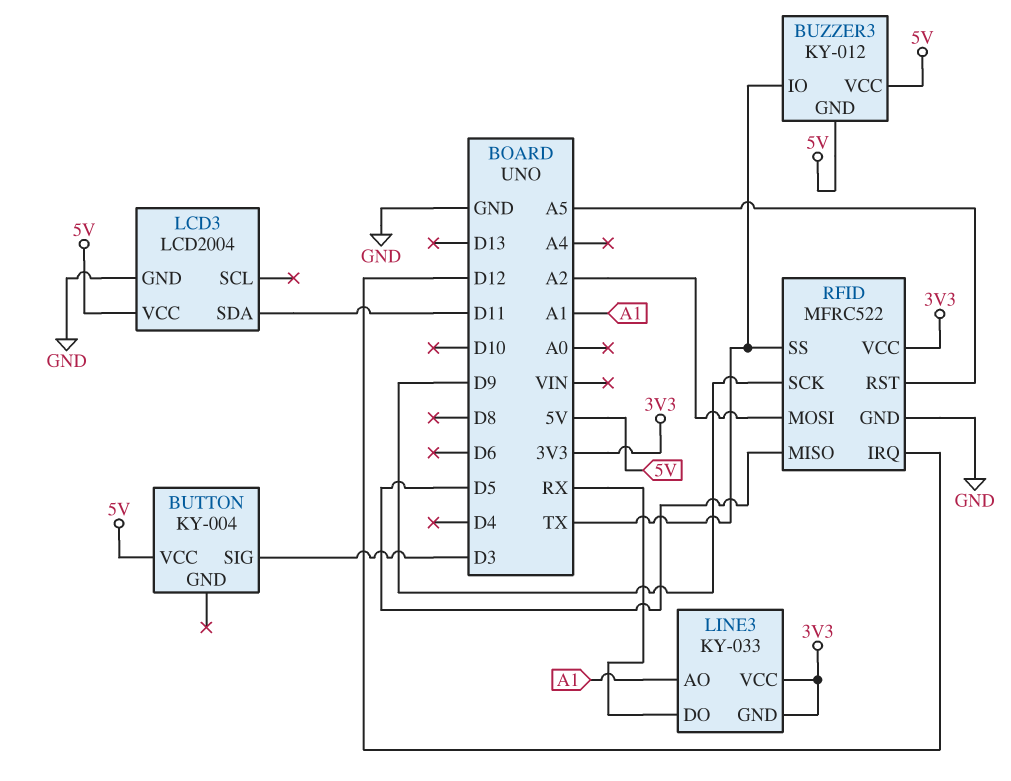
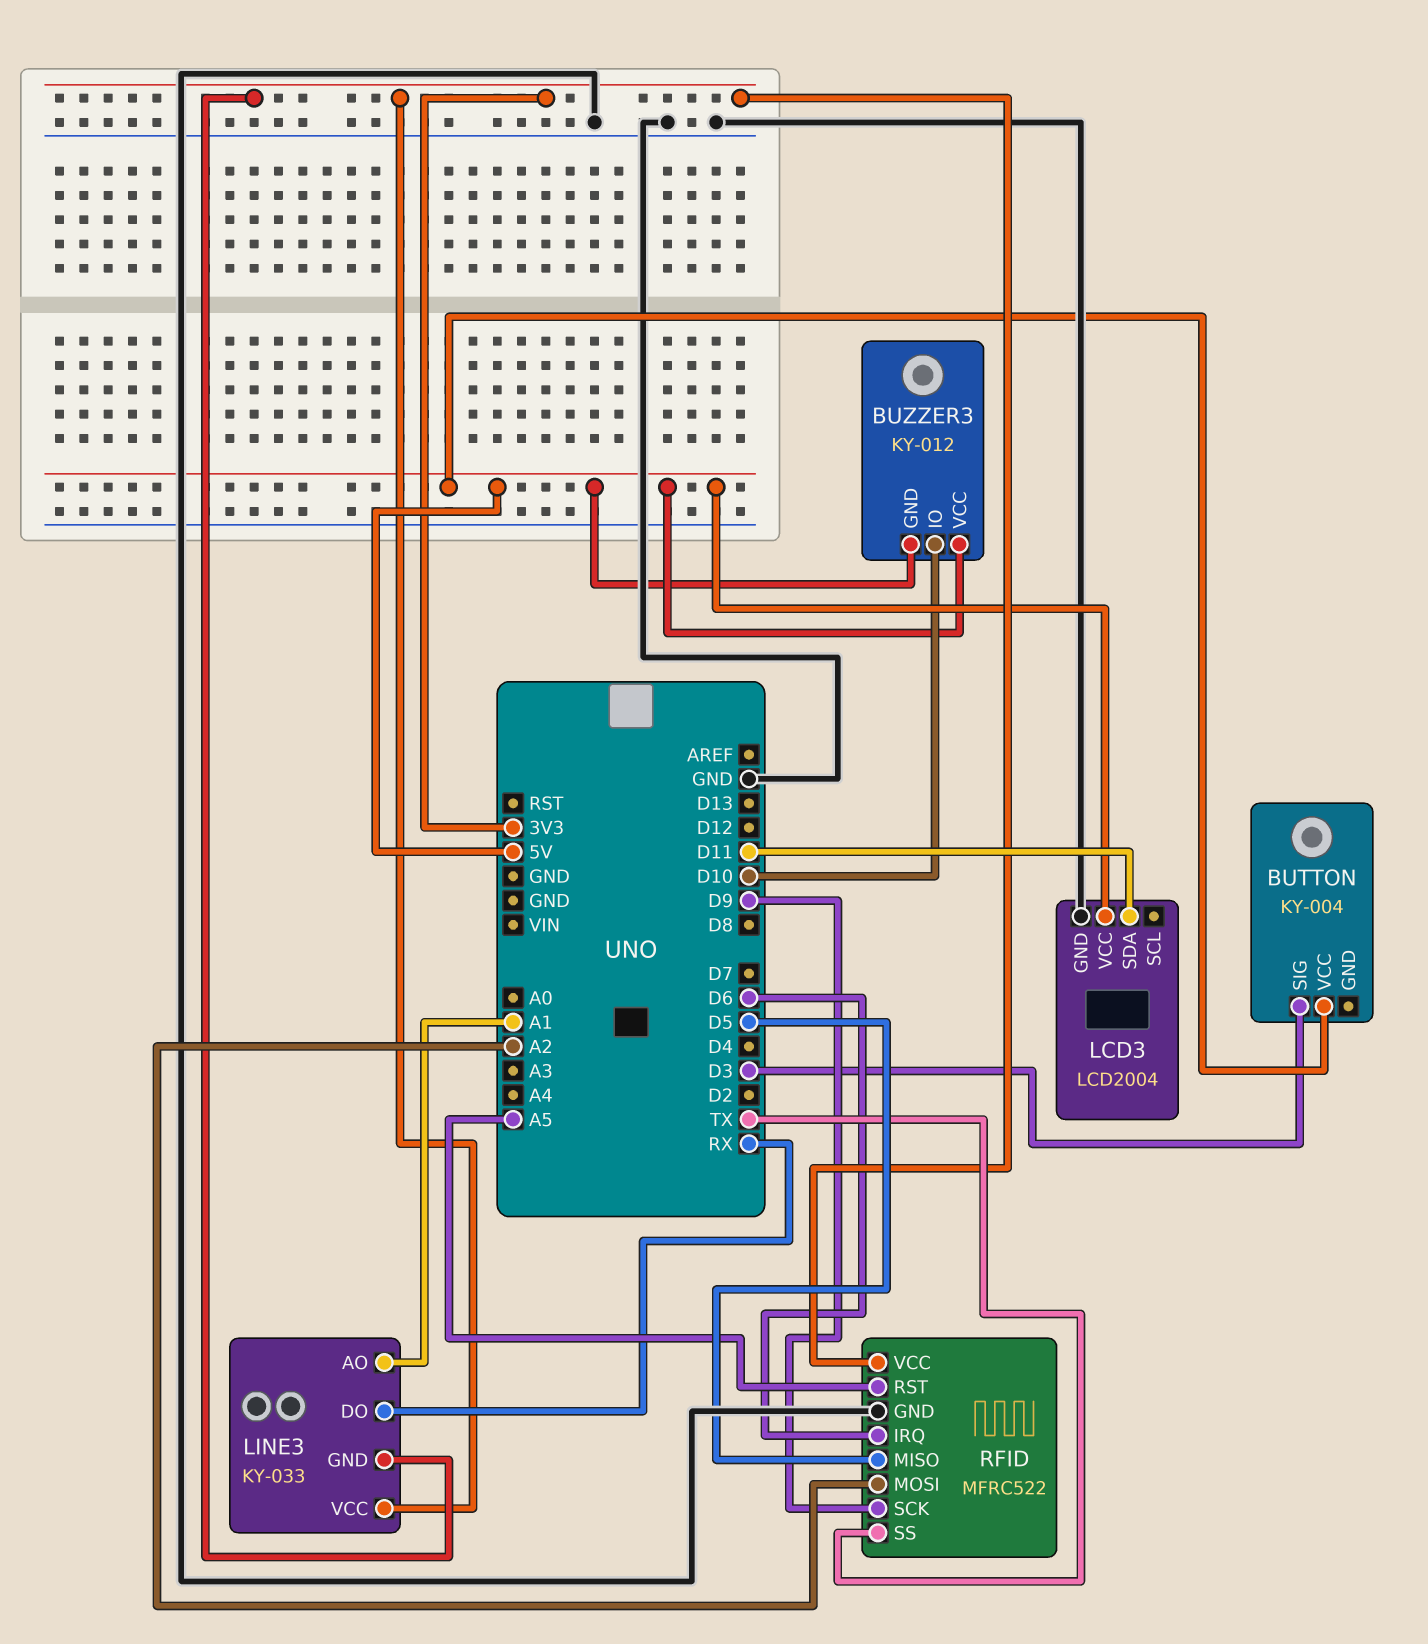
BUZZER3 pin IO: TX -> D10
RFID pin IRQ: D12 -> D6

